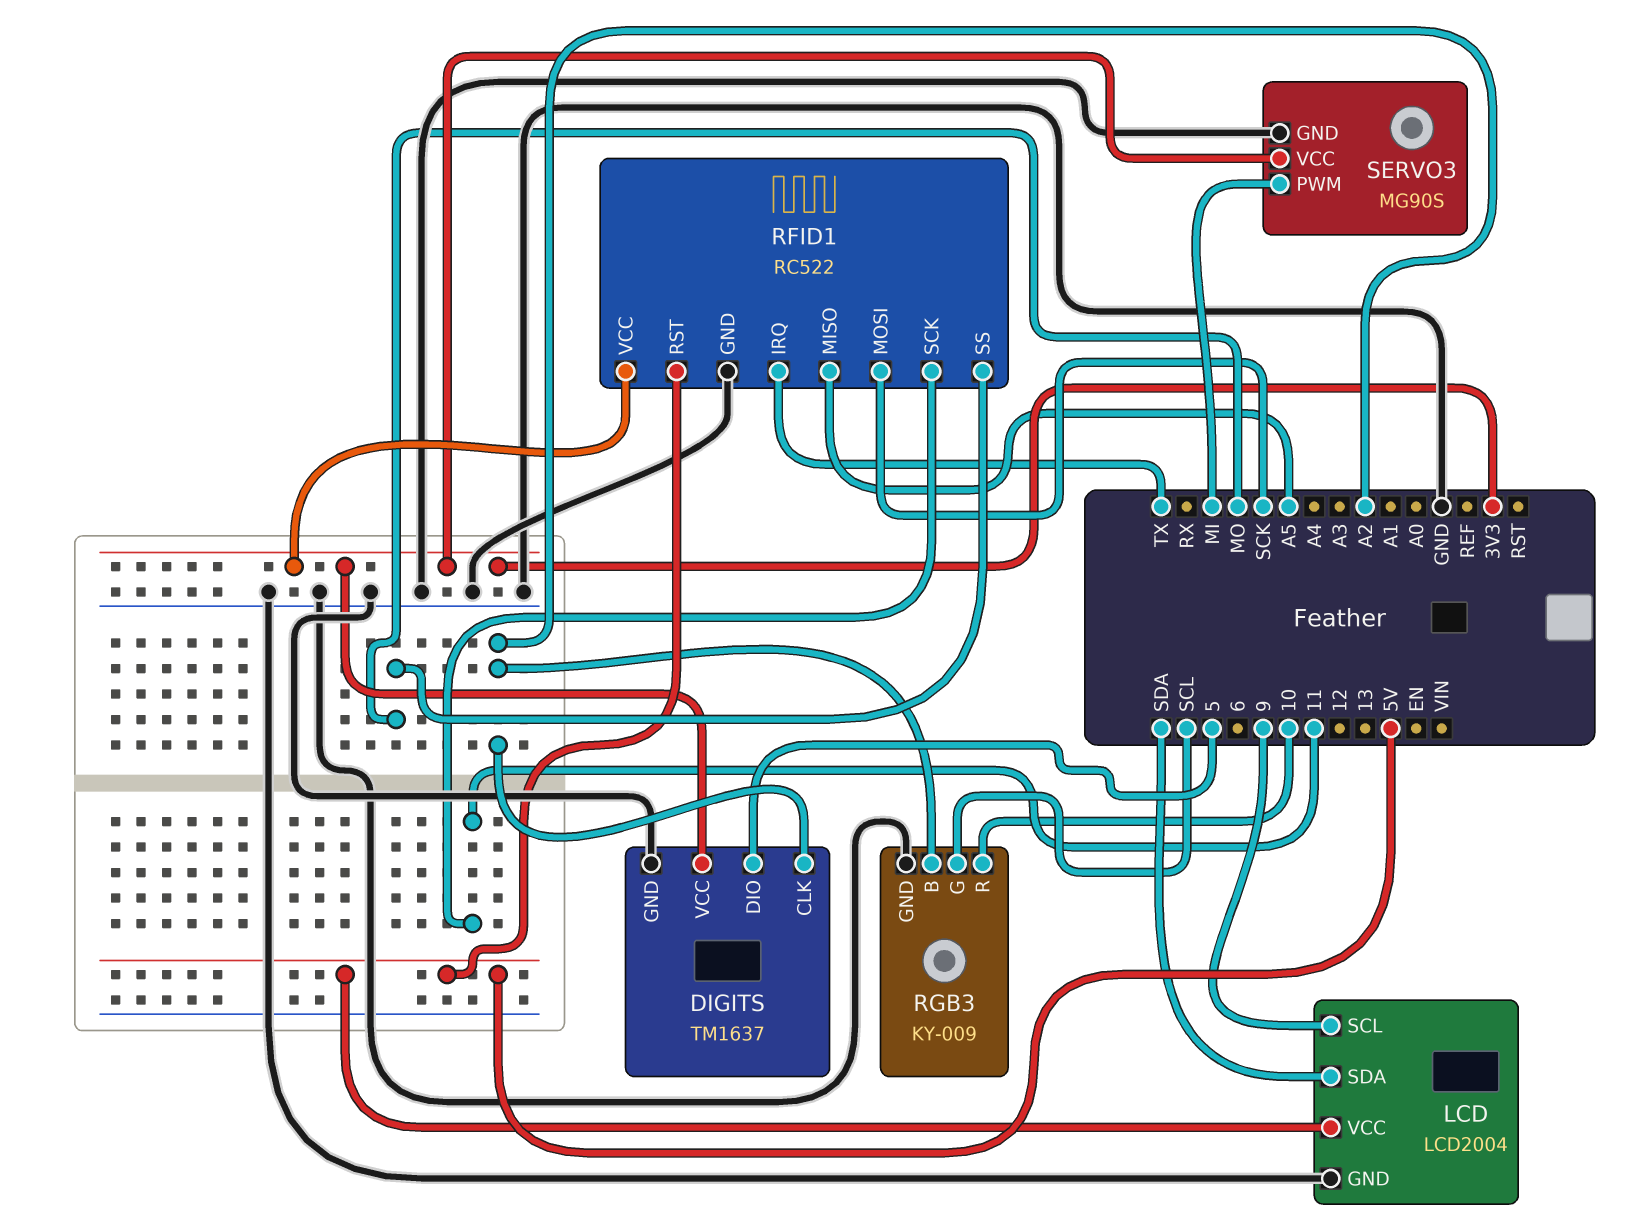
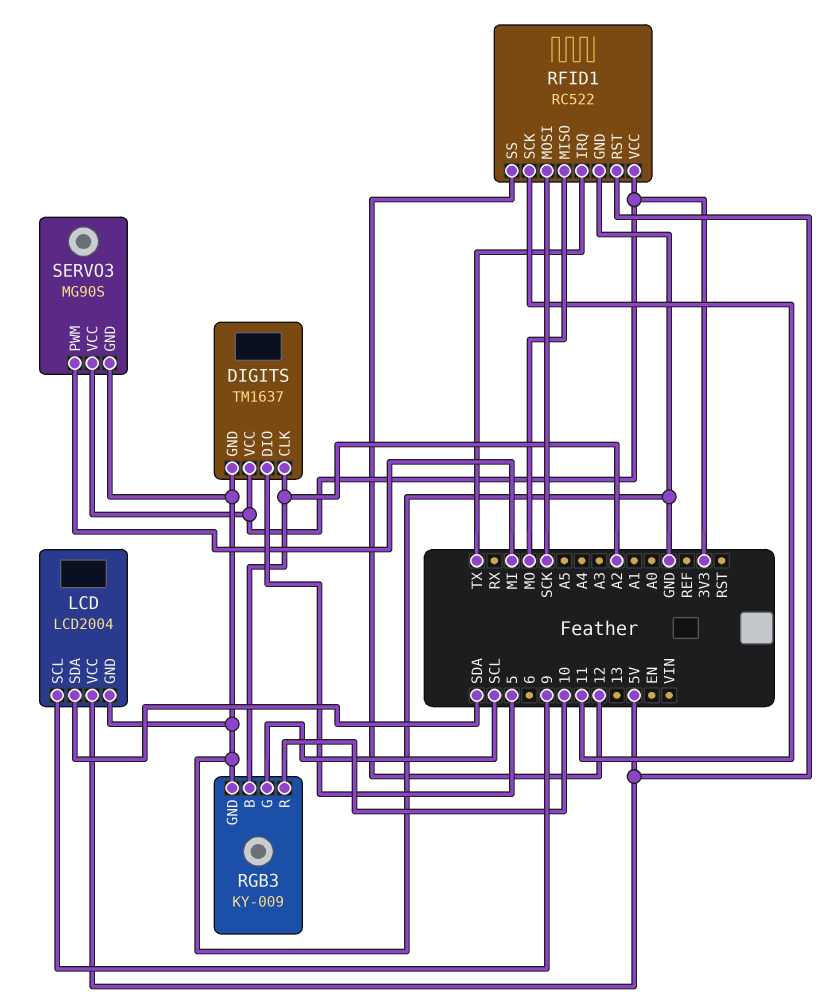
RFID1 pin MISO: A5 -> MO
RFID1 pin SS: MO -> 12

